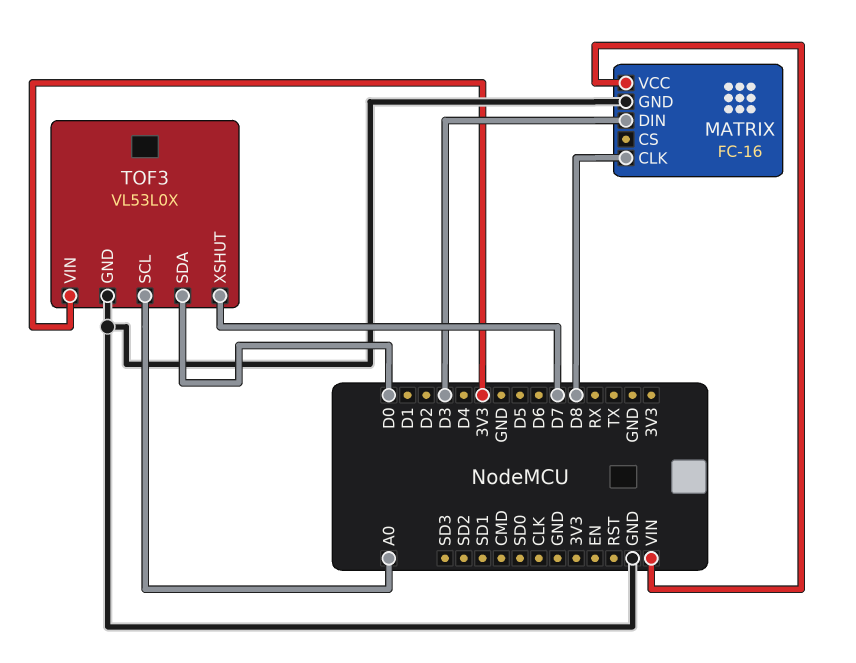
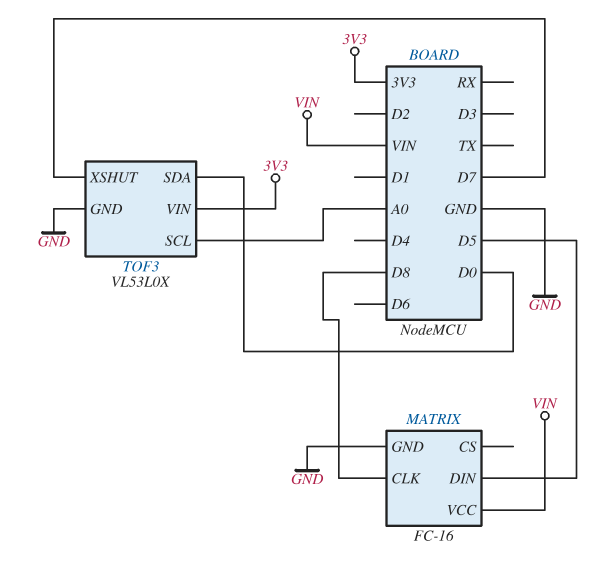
MATRIX pin DIN: D3 -> D5

